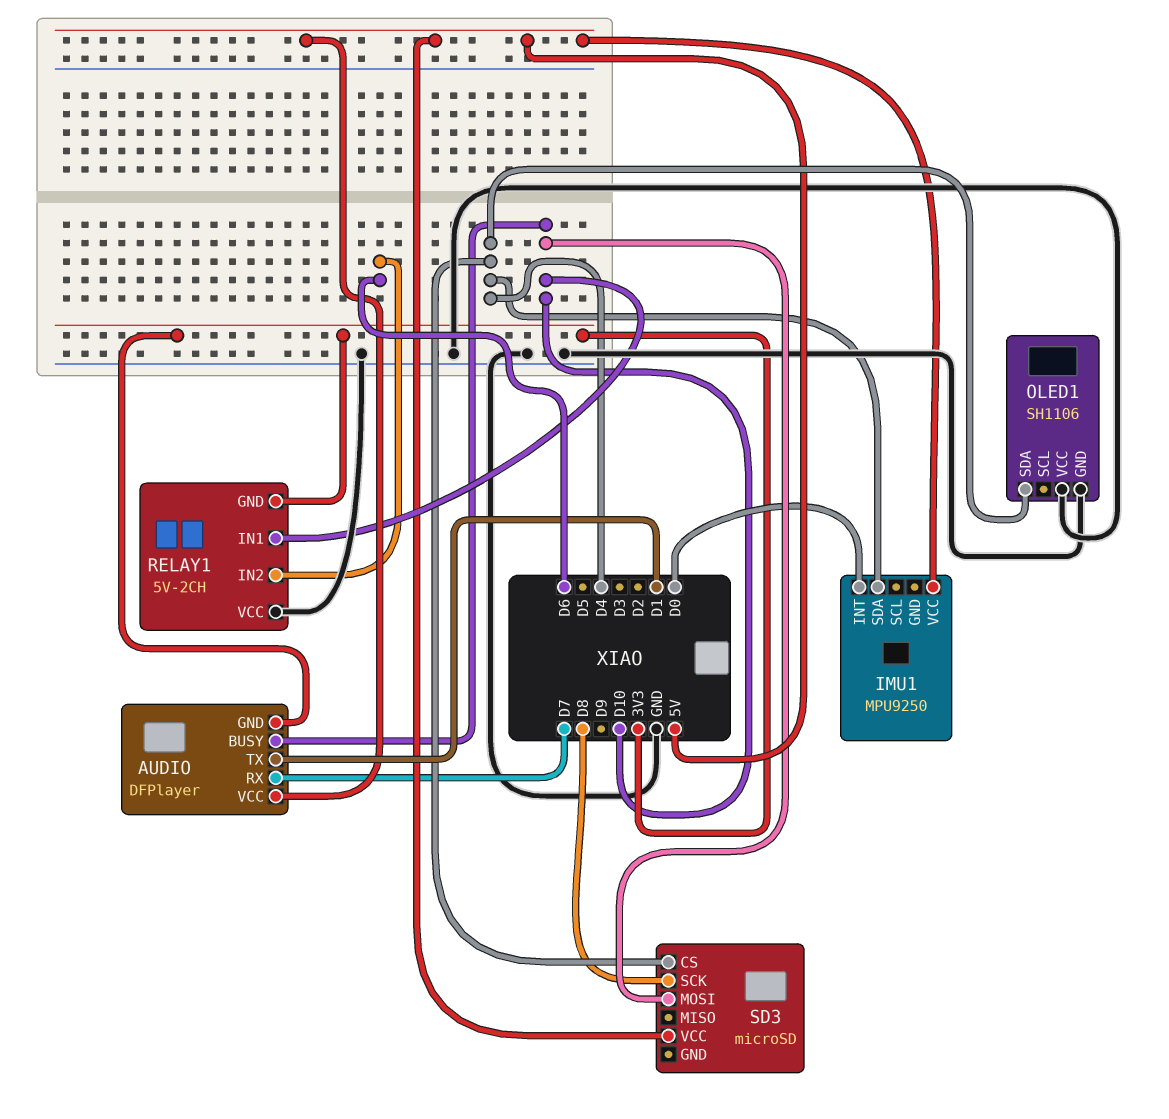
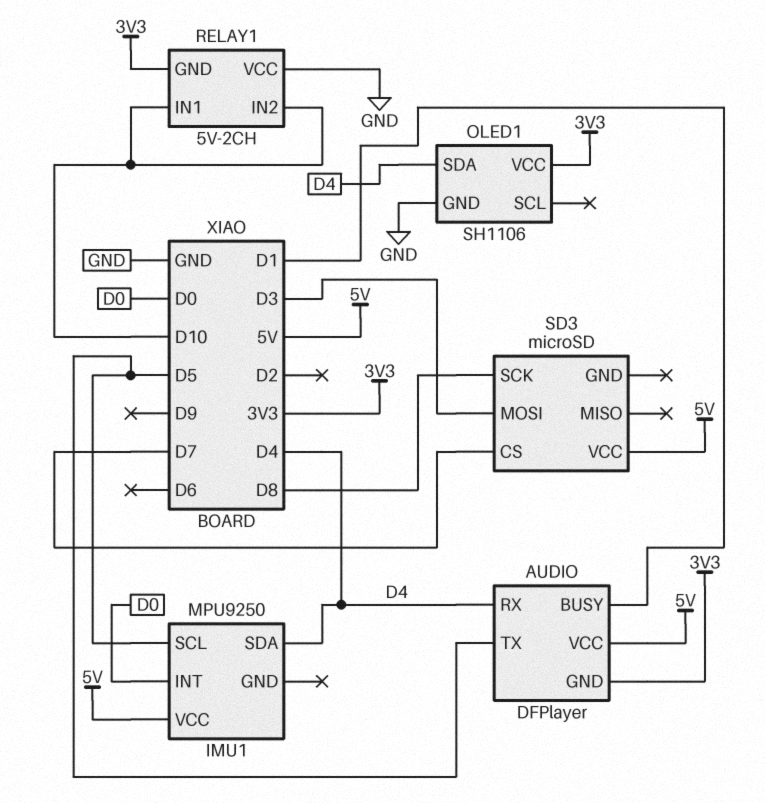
AUDIO pin BUSY: D10 -> D1
AUDIO pin RX: D7 -> D4
AUDIO pin TX: D1 -> D5
IMU1 pin SCL: none -> D5
OLED1 pin VCC: GND -> 3V3
RELAY1 pin IN2: D6 -> D10
SD3 pin CS: D4 -> D7
SD3 pin MOSI: D10 -> D3

